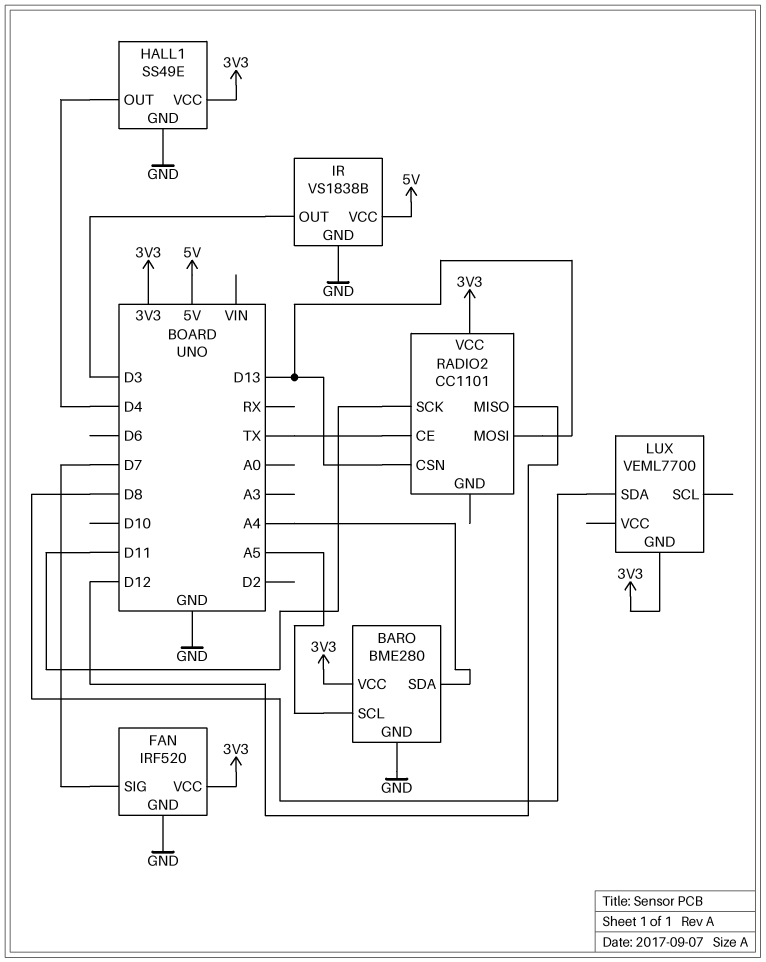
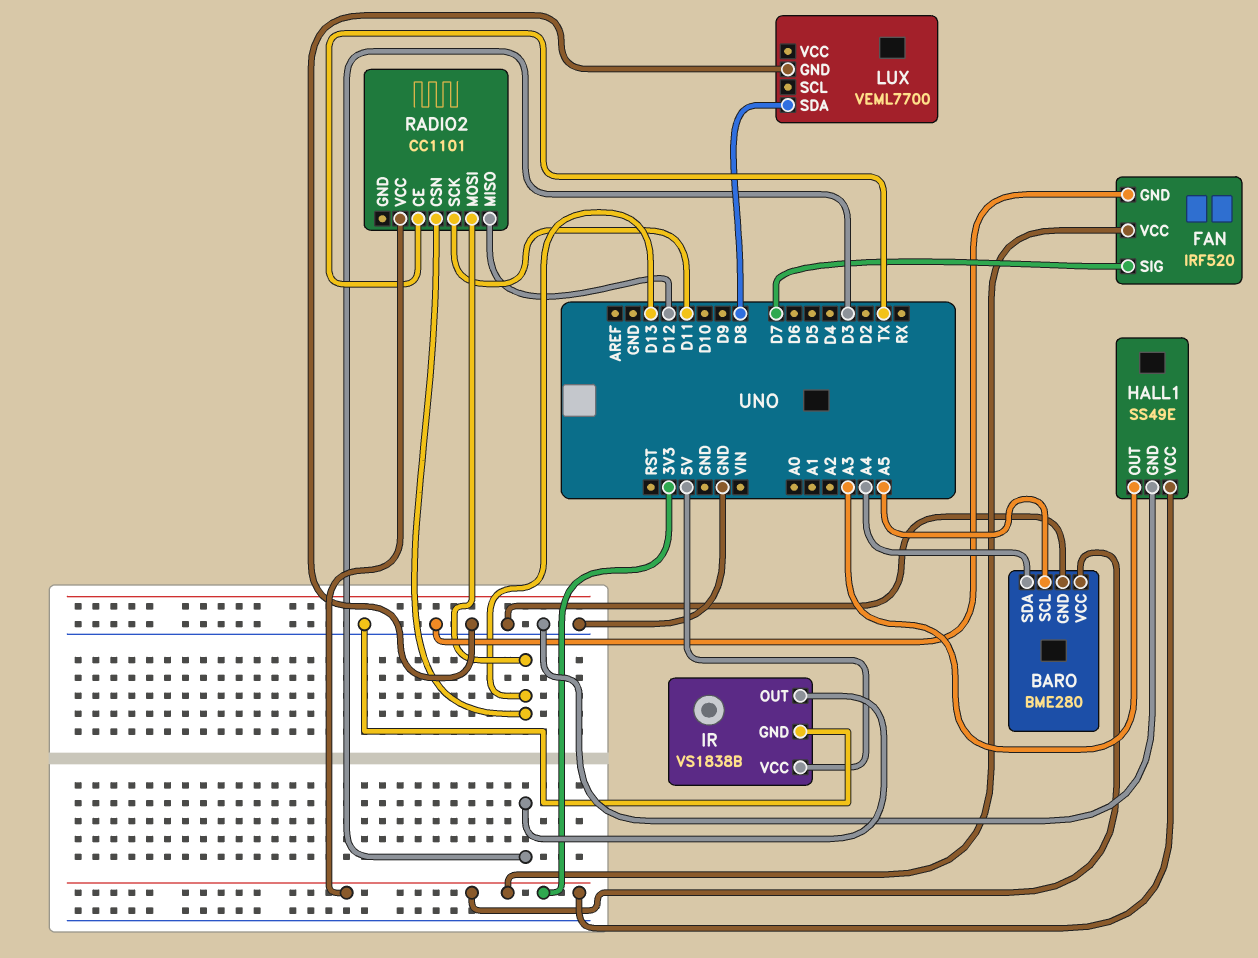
HALL1 pin OUT: D4 -> A3
LUX pin GND: 3V3 -> GND

